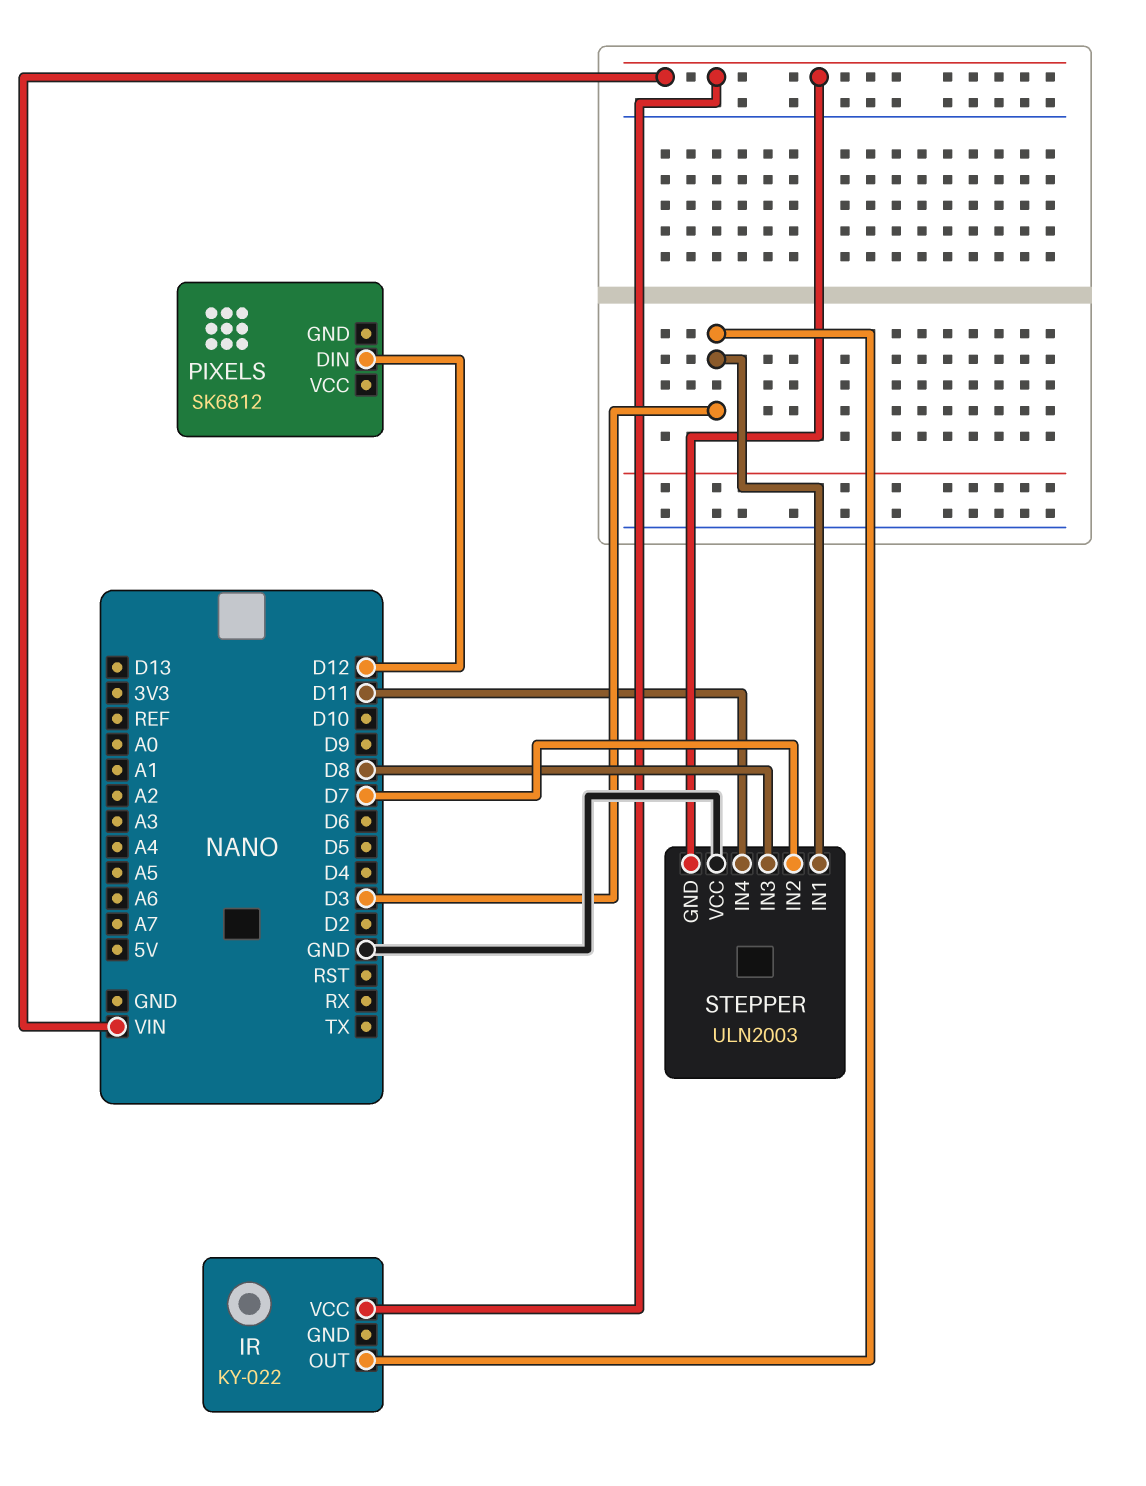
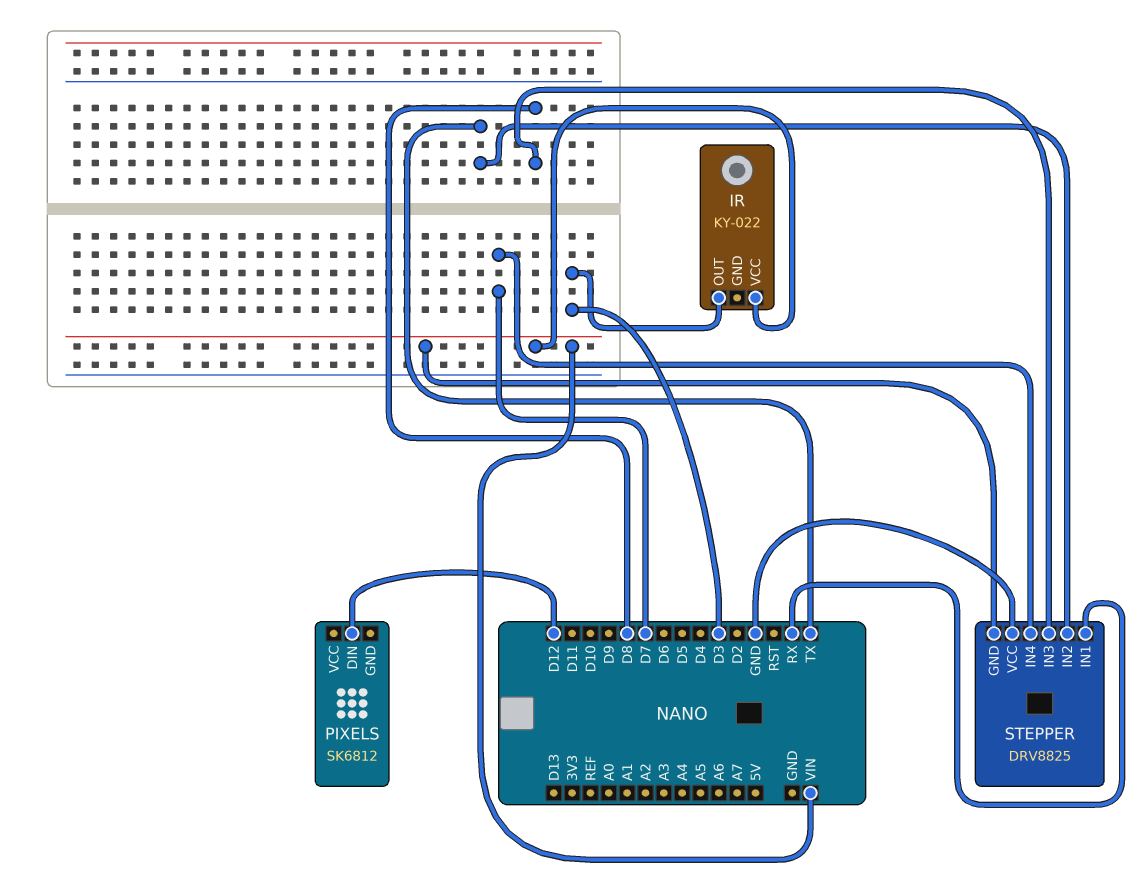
STEPPER: ULN2003 -> DRV8825
STEPPER pin IN1: D3 -> RX
STEPPER pin IN2: D7 -> TX
STEPPER pin IN4: D11 -> D7

